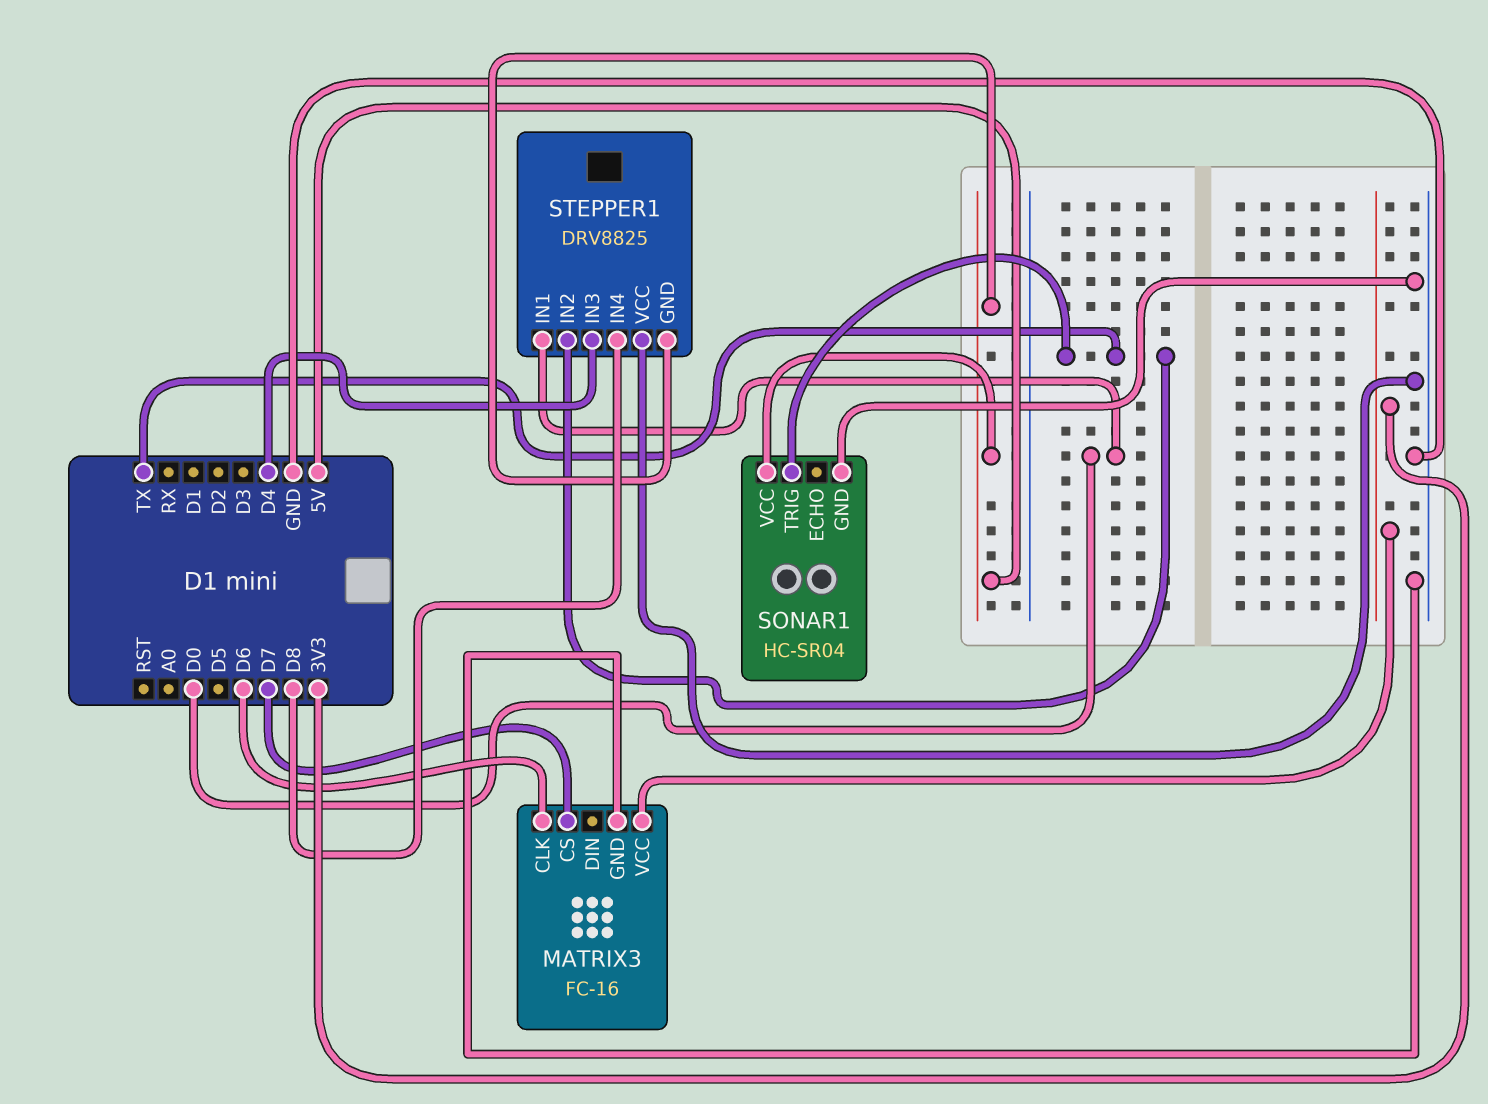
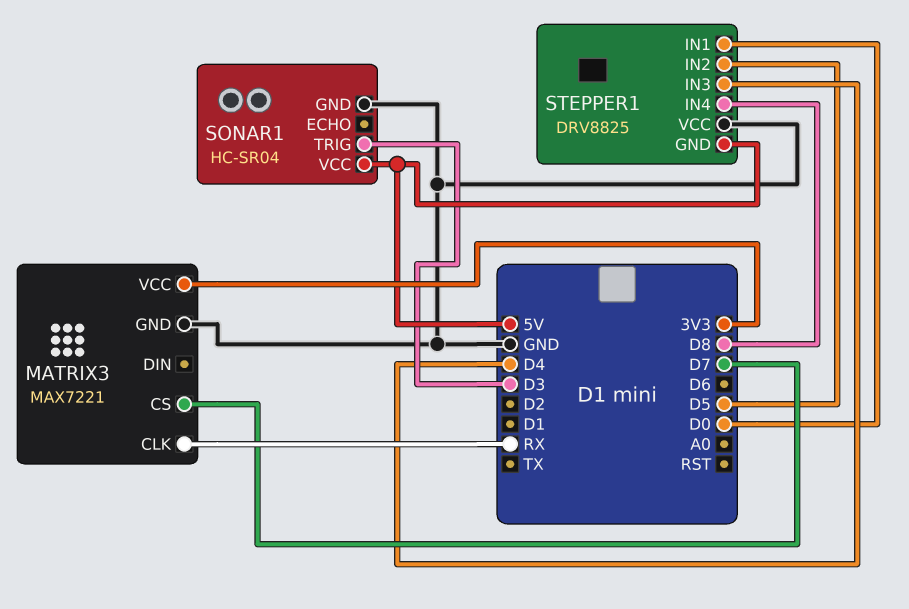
MATRIX3: FC-16 -> MAX7221
MATRIX3 pin CLK: D6 -> RX
SONAR1 pin TRIG: TX -> D3
STEPPER1 pin IN2: TX -> D5

